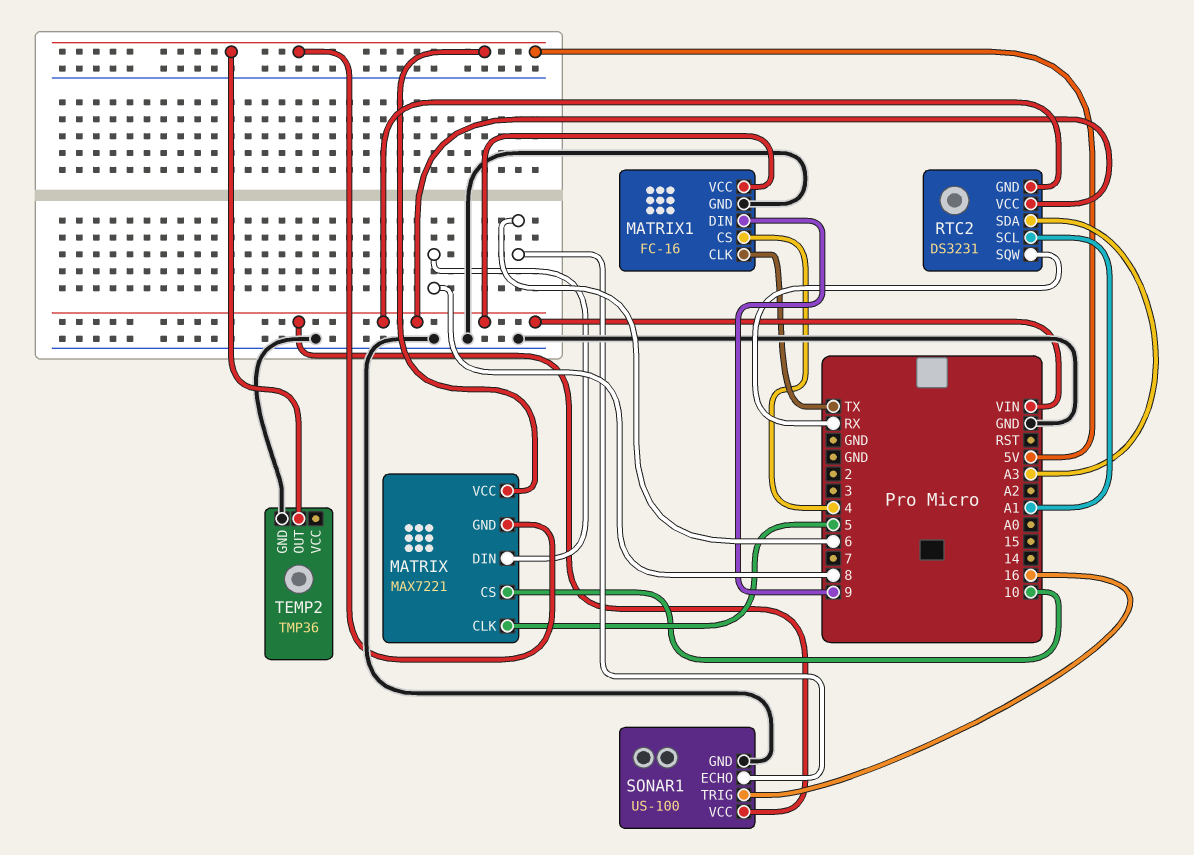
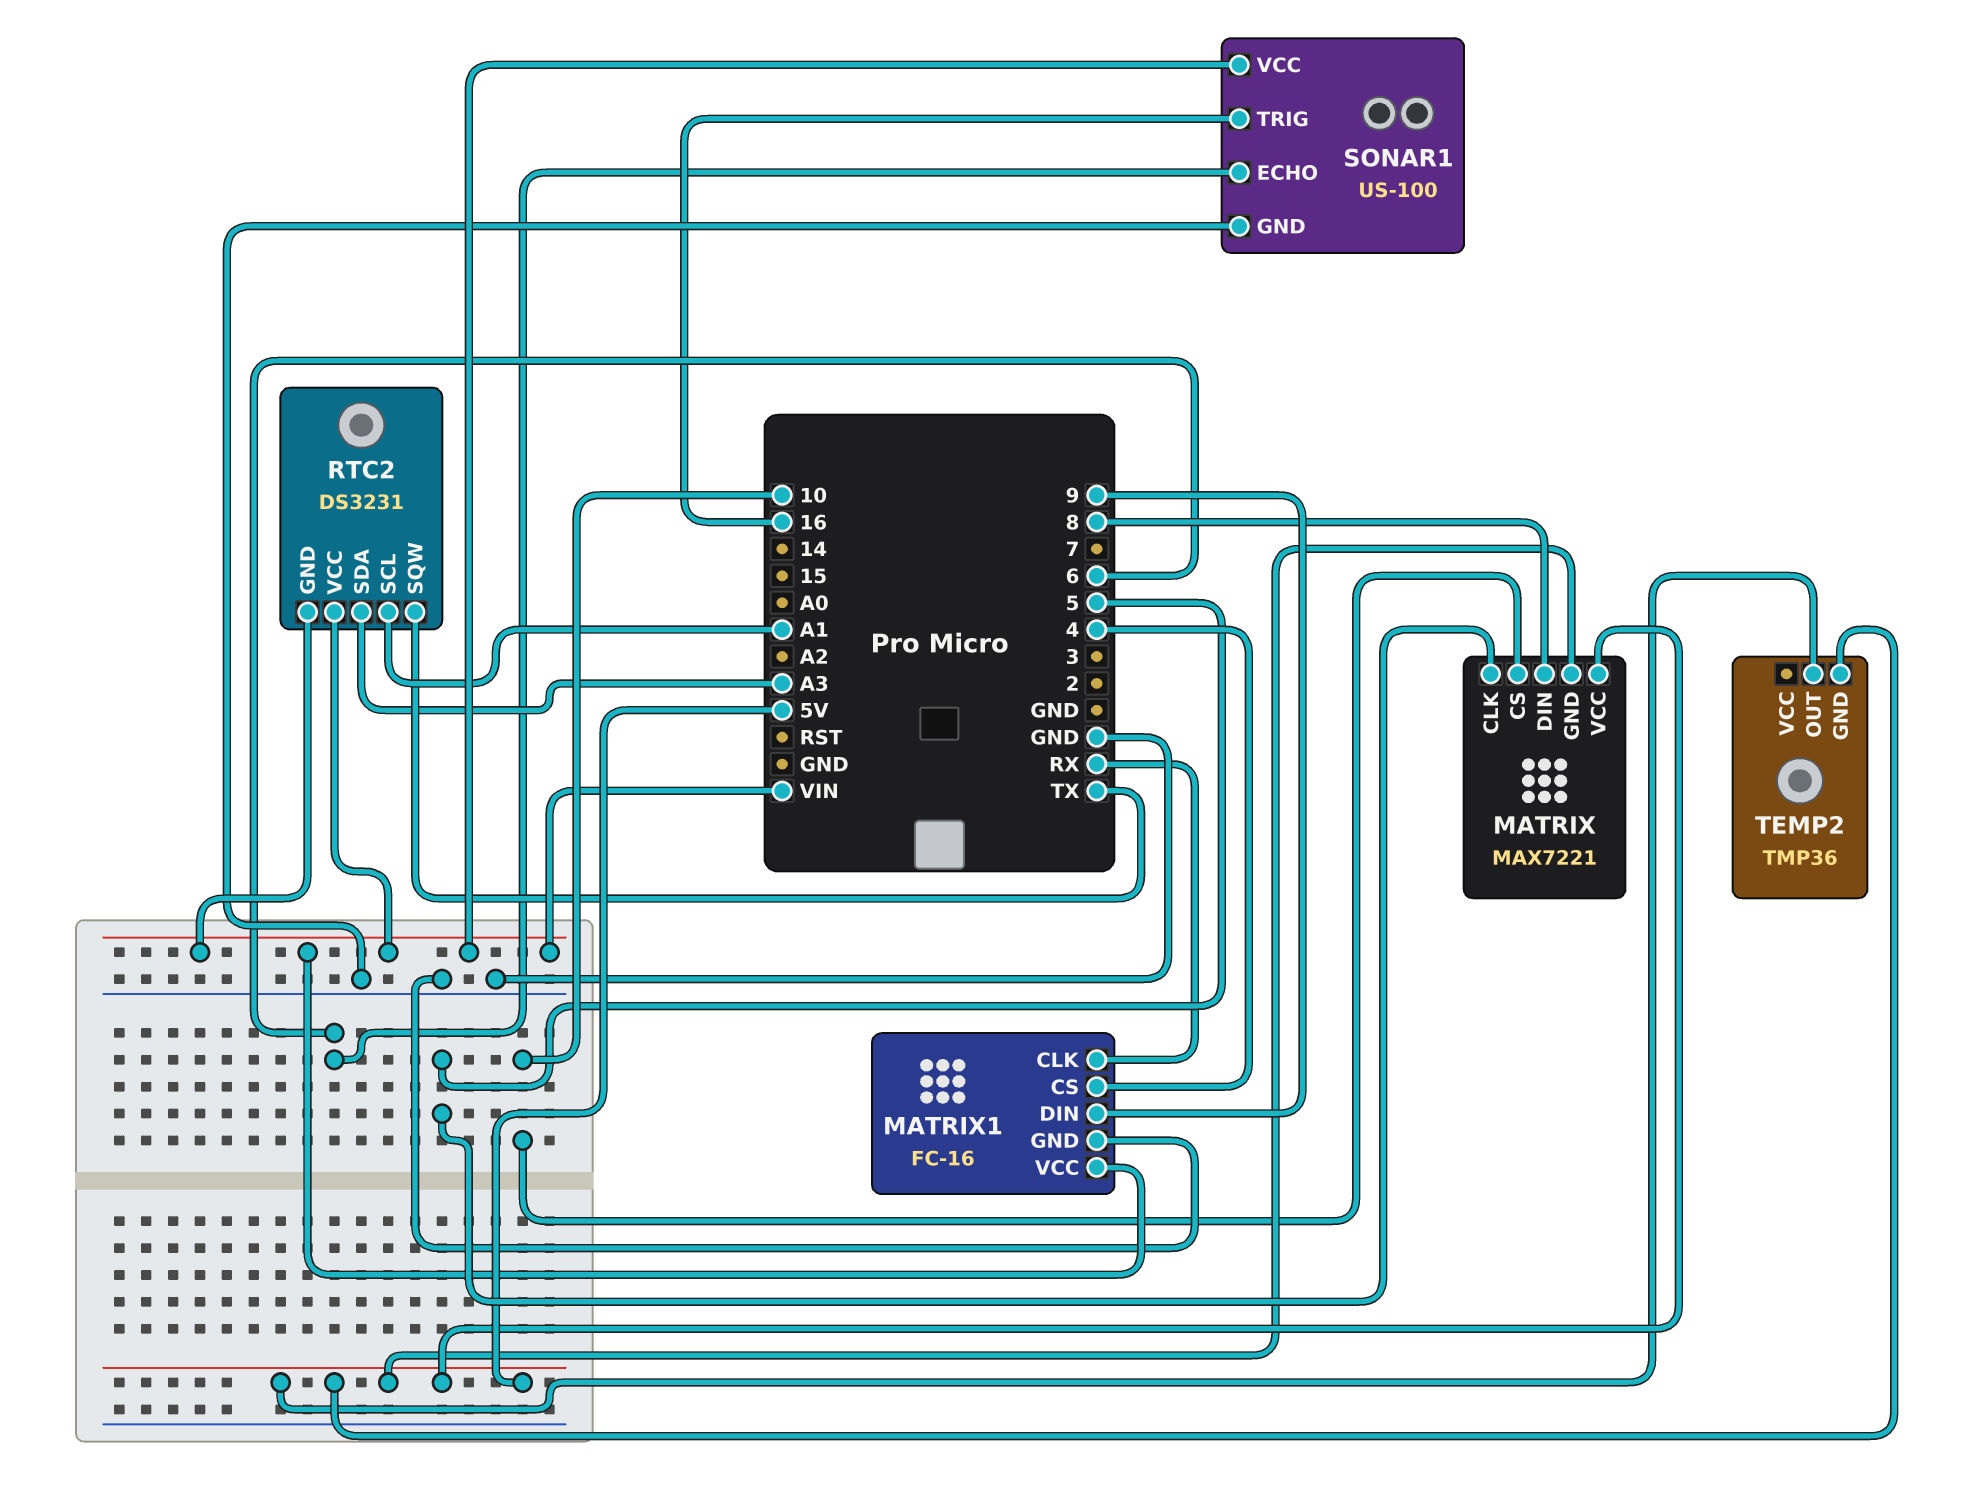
MATRIX1 pin CLK: TX -> RX
RTC2 pin SQW: RX -> TX
TEMP2 pin GND: GND -> 5V

